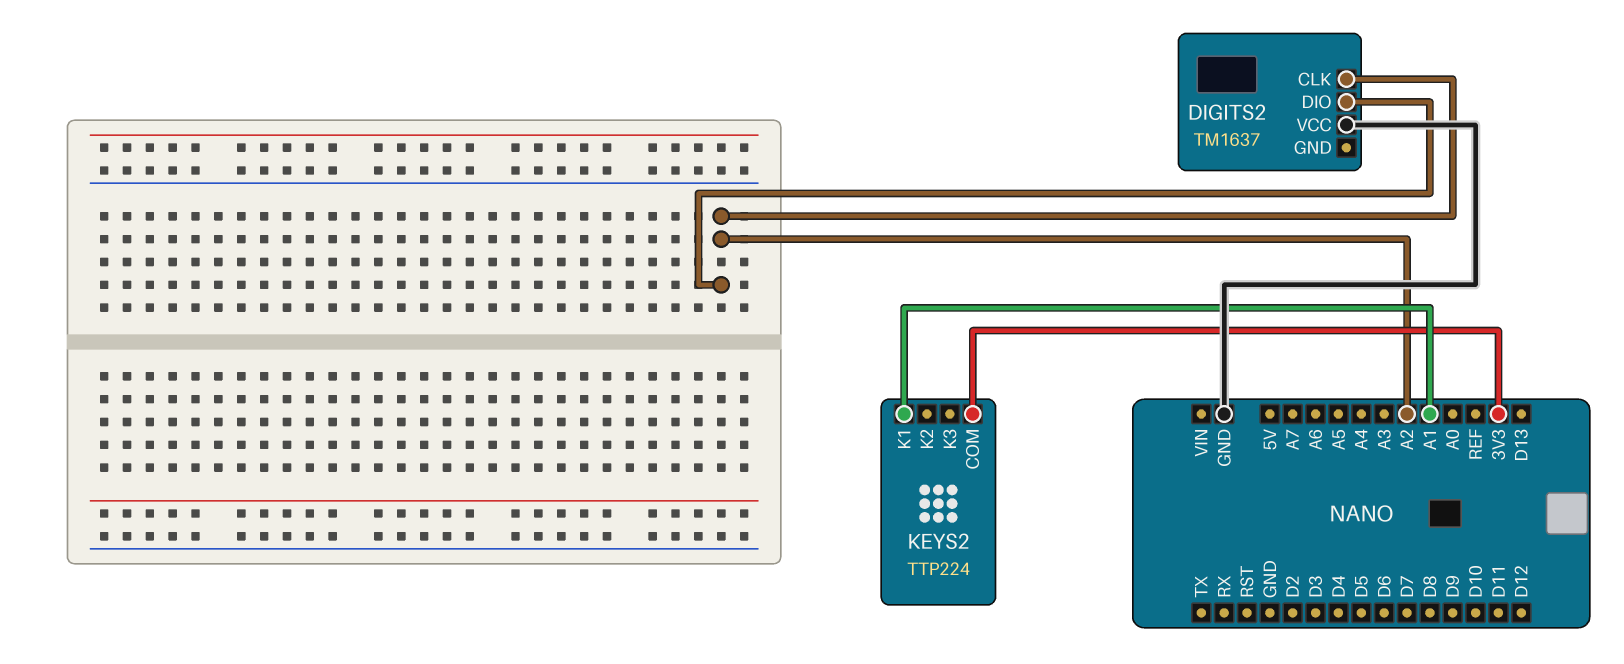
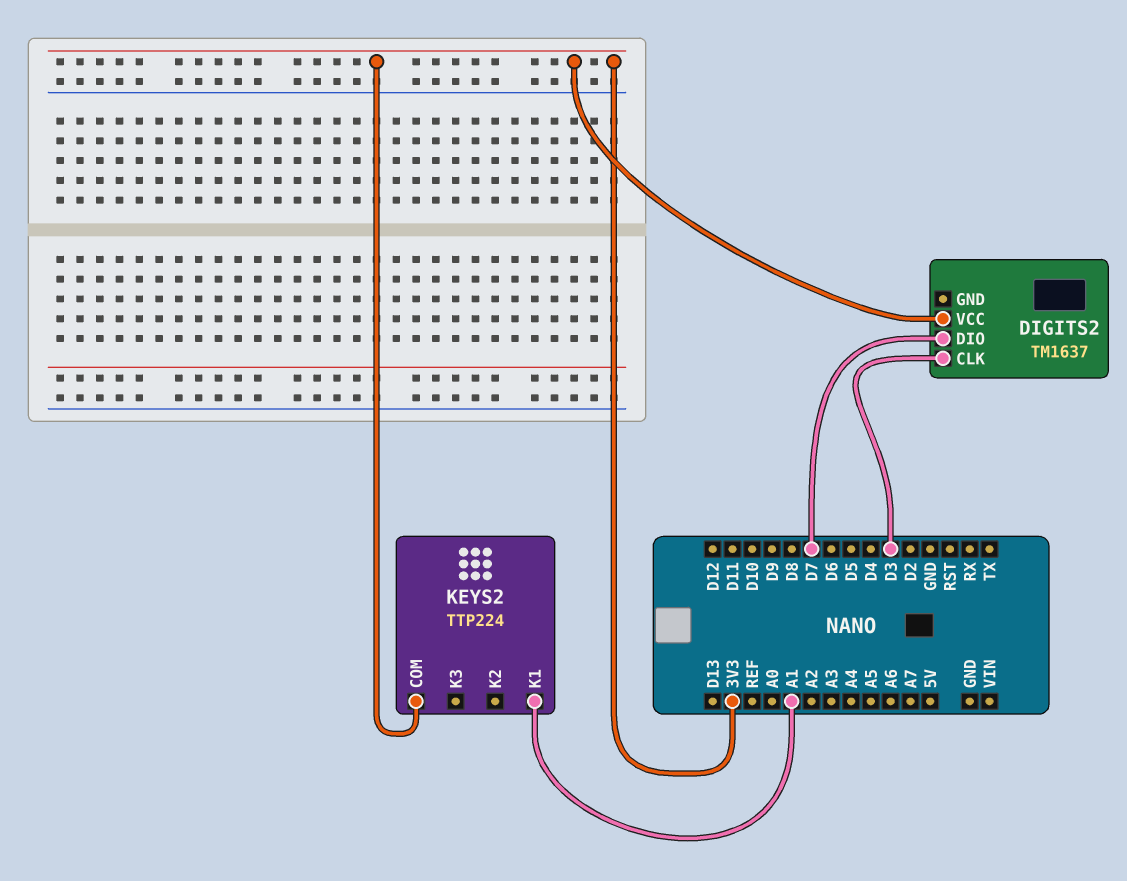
DIGITS2 pin CLK: A2 -> D3
DIGITS2 pin DIO: A2 -> D7
DIGITS2 pin VCC: GND -> 3V3

